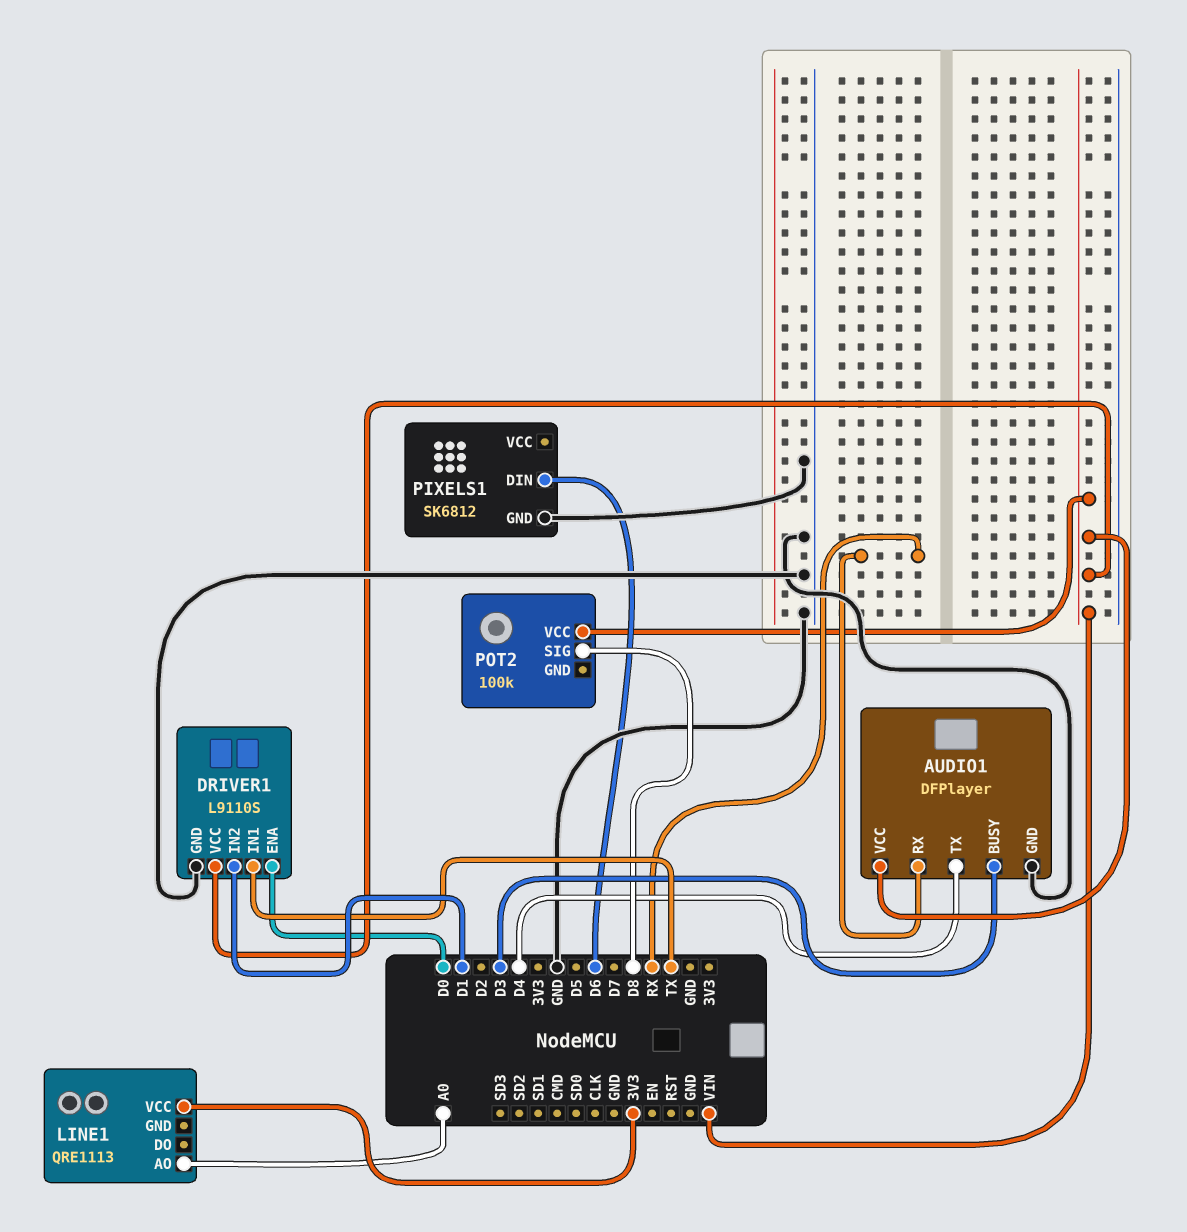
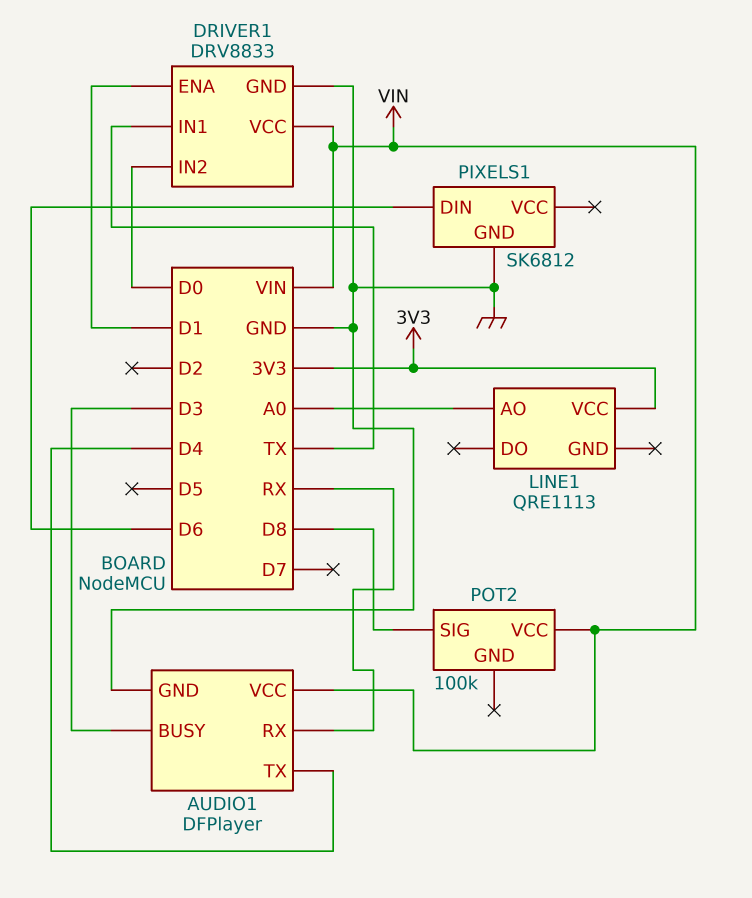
DRIVER1: L9110S -> DRV8833
DRIVER1 pin ENA: D0 -> D1
DRIVER1 pin IN2: D1 -> D0

